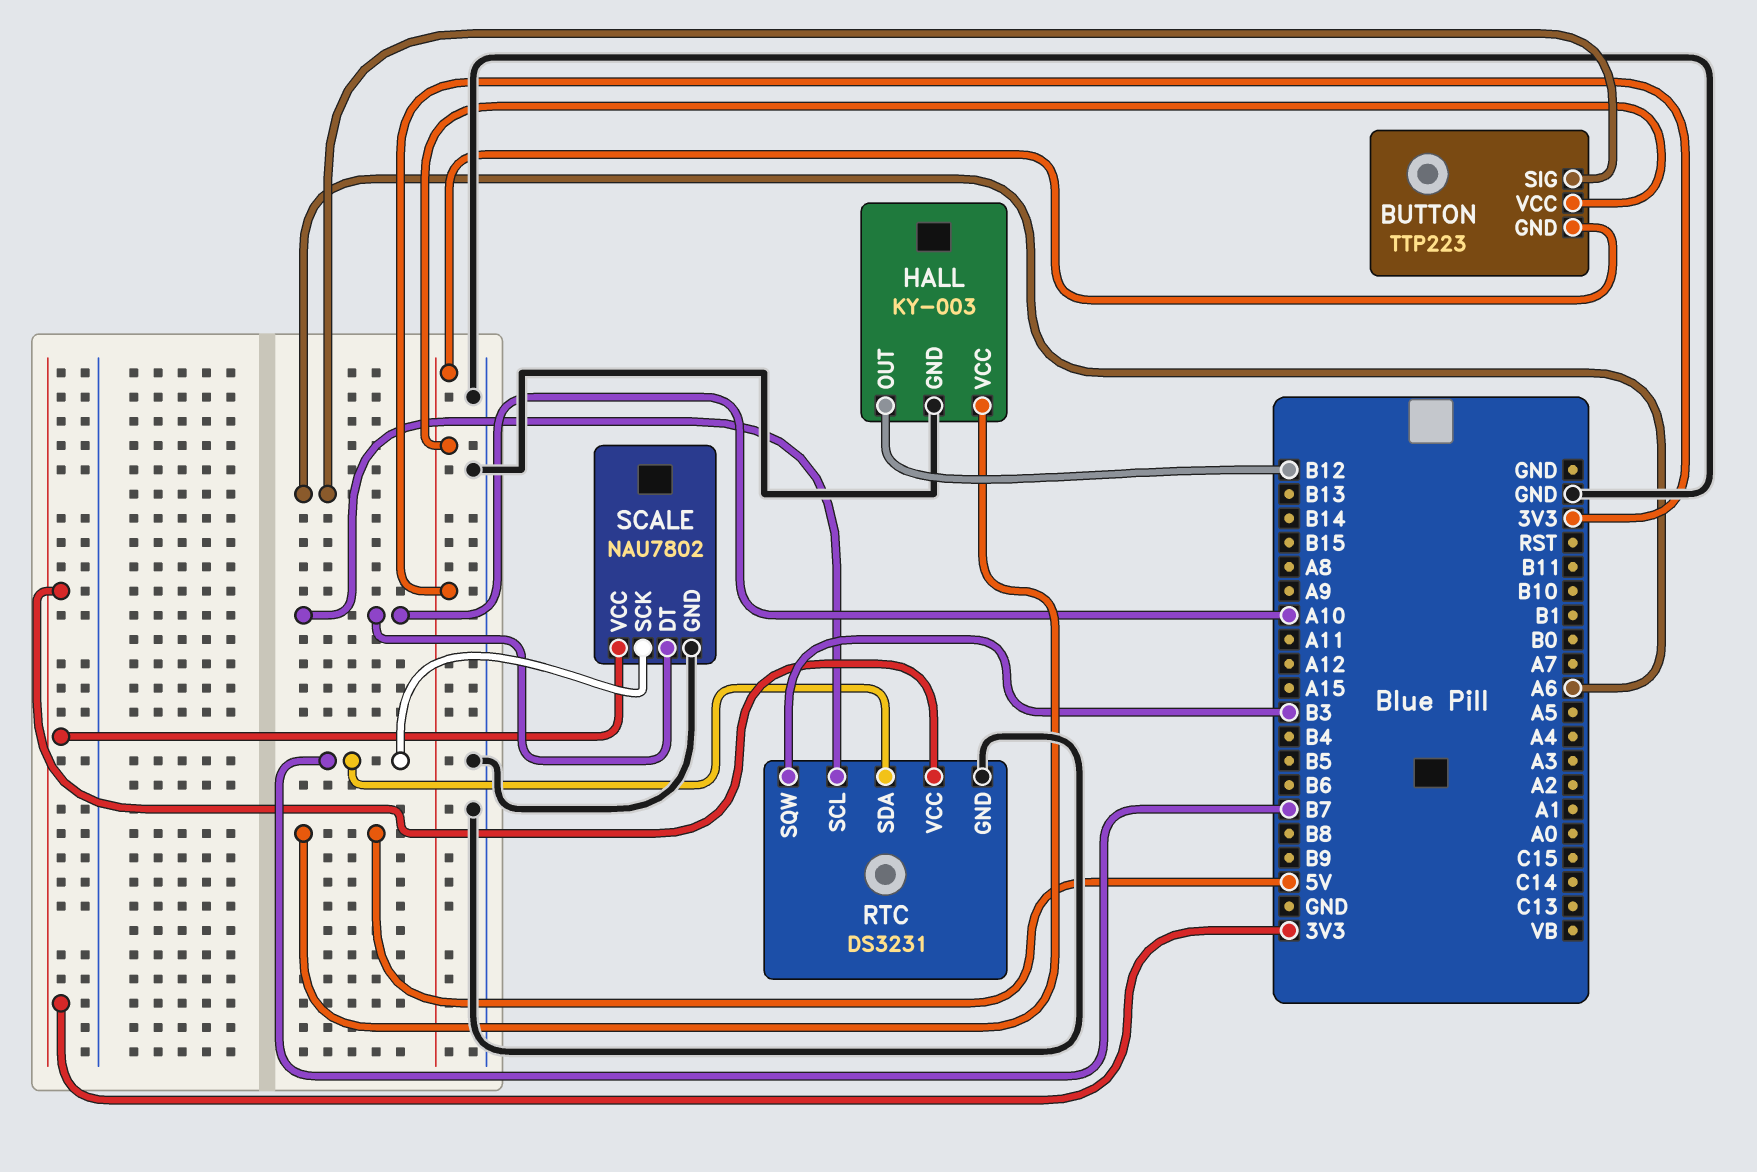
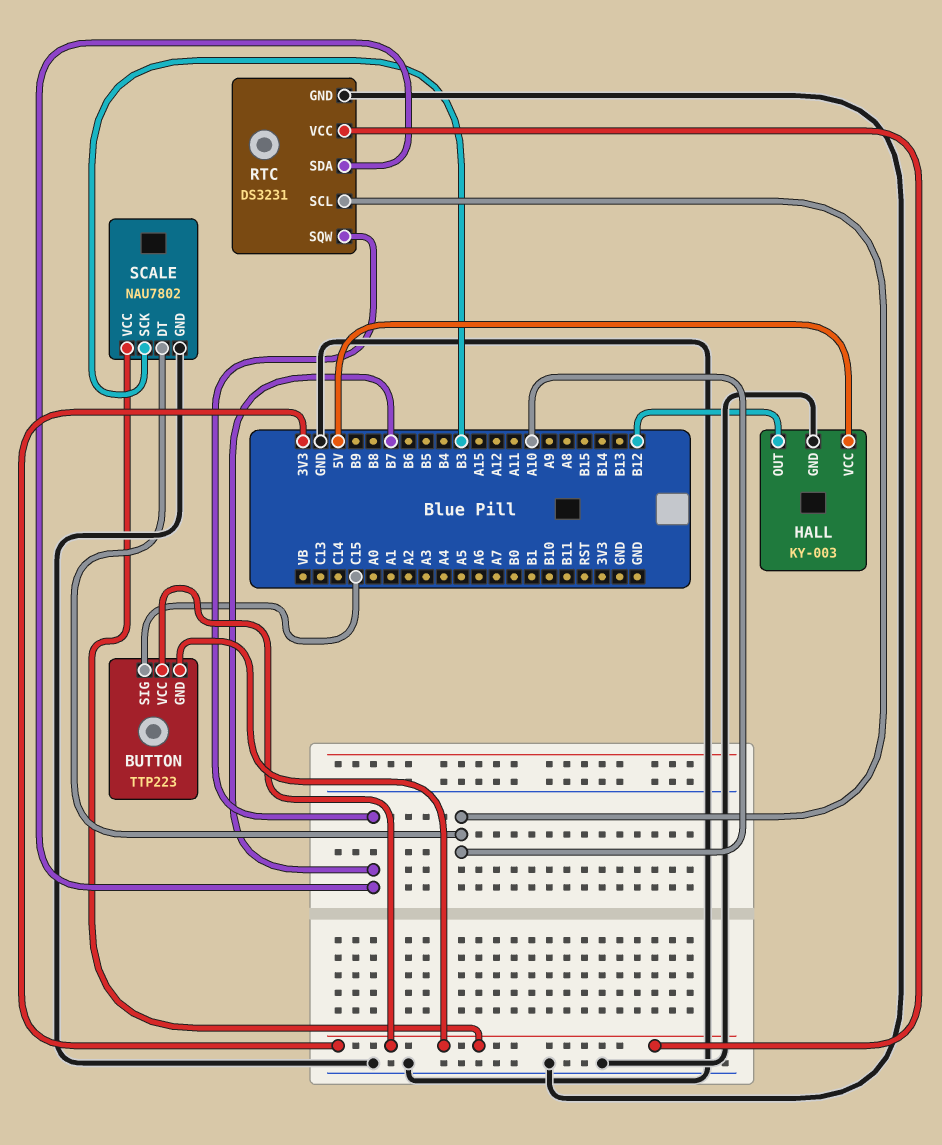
BUTTON pin SIG: A6 -> C15
RTC pin SQW: B3 -> B7
SCALE pin SCK: B7 -> B3

